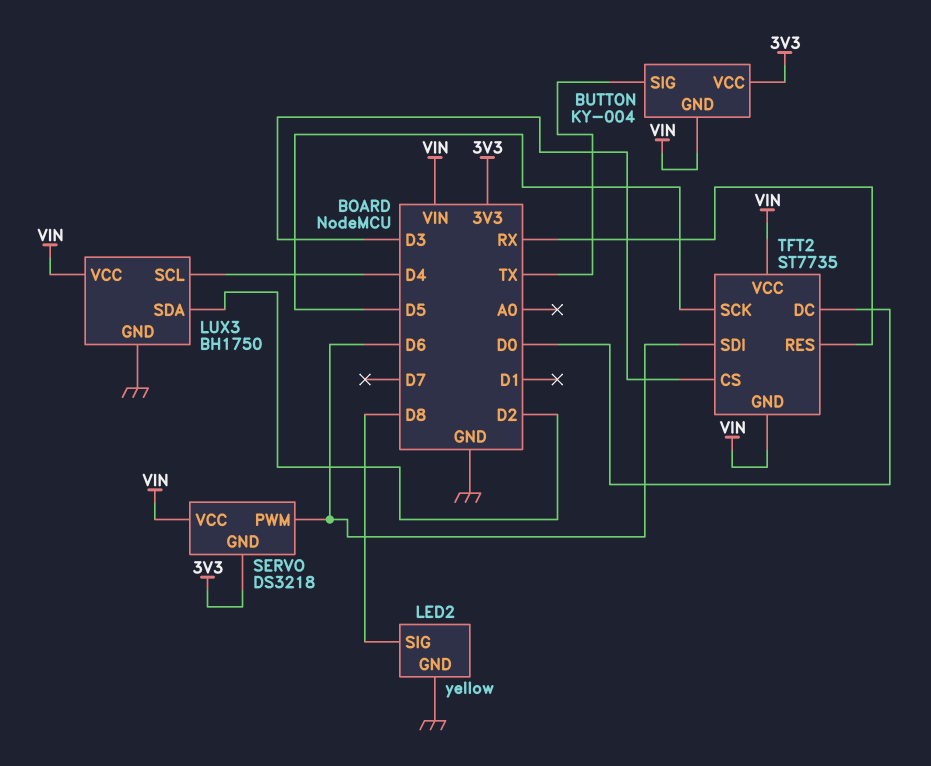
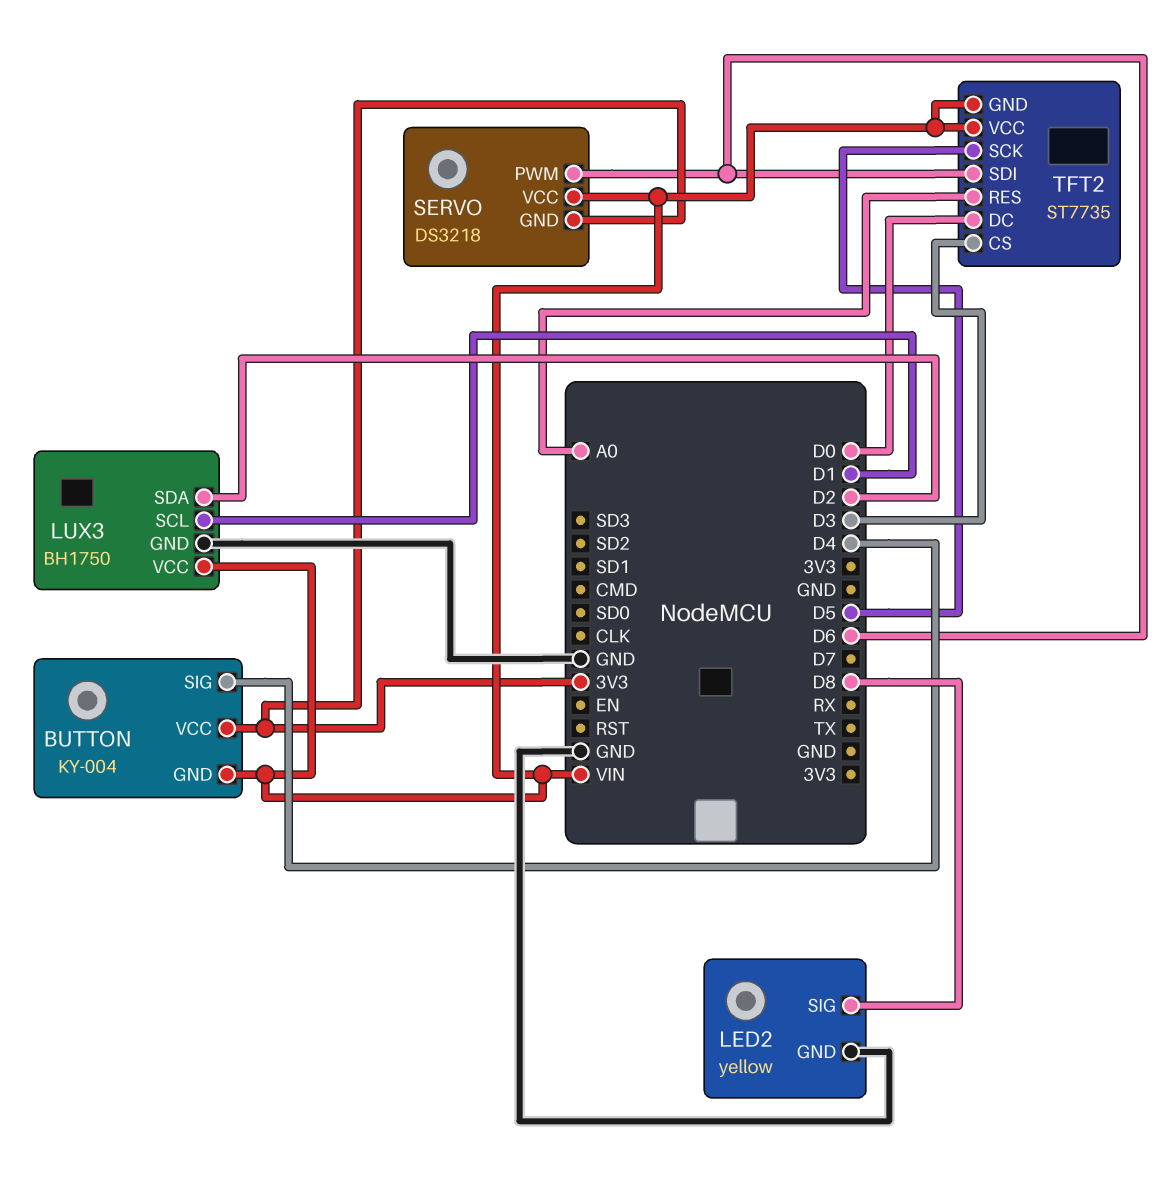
BUTTON pin SIG: TX -> D4
LUX3 pin SCL: D4 -> D1
TFT2 pin RES: RX -> A0

